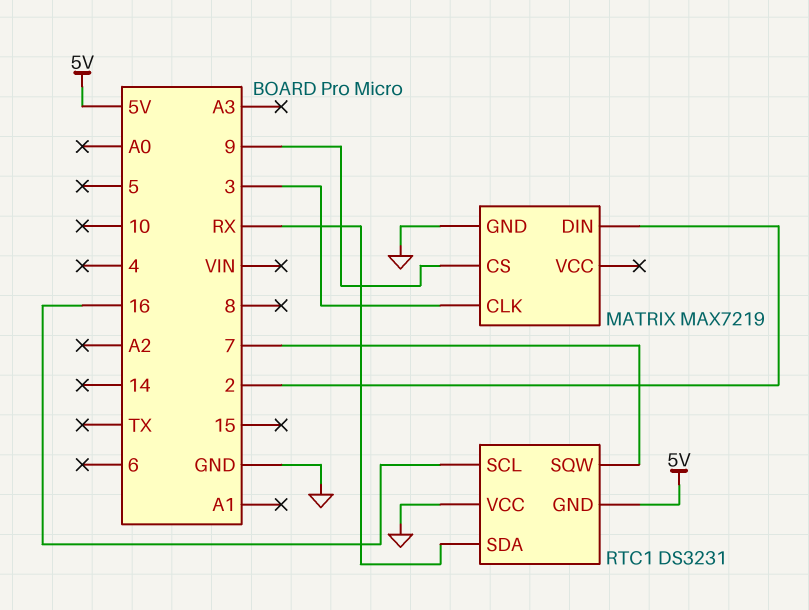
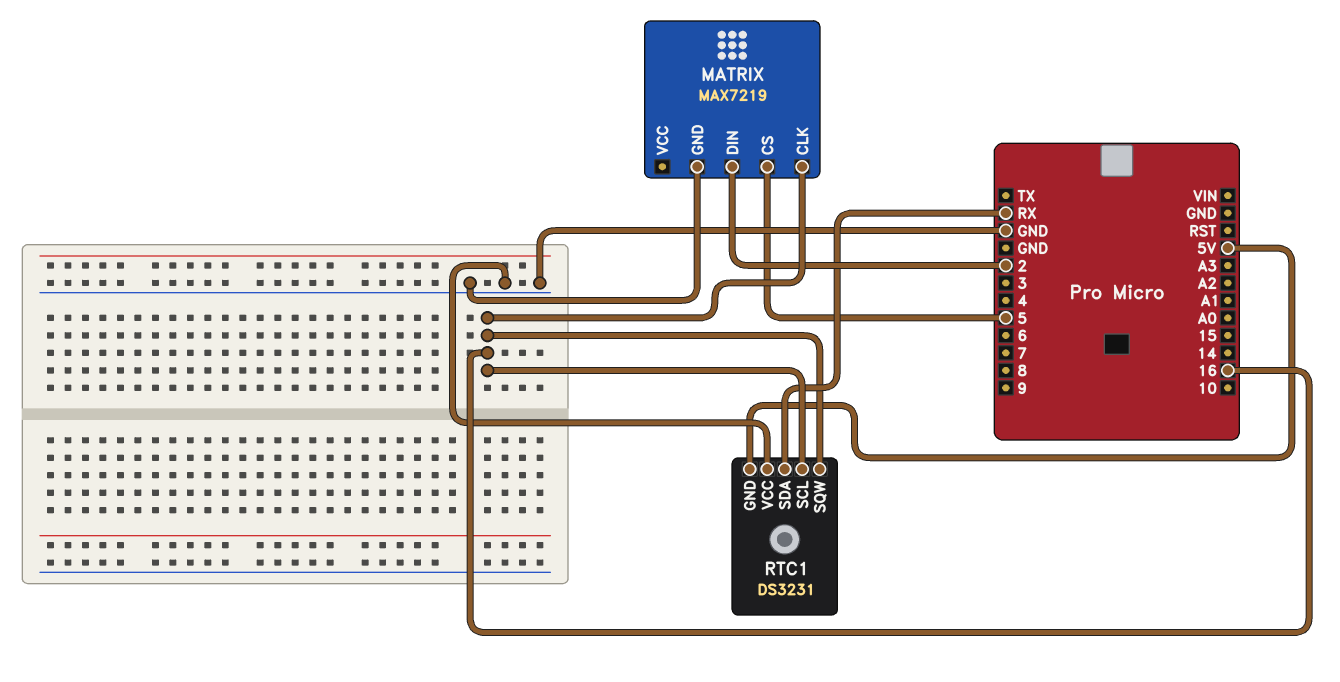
MATRIX pin CLK: 3 -> 16
MATRIX pin CS: 9 -> 5
RTC1 pin SQW: 7 -> 16

